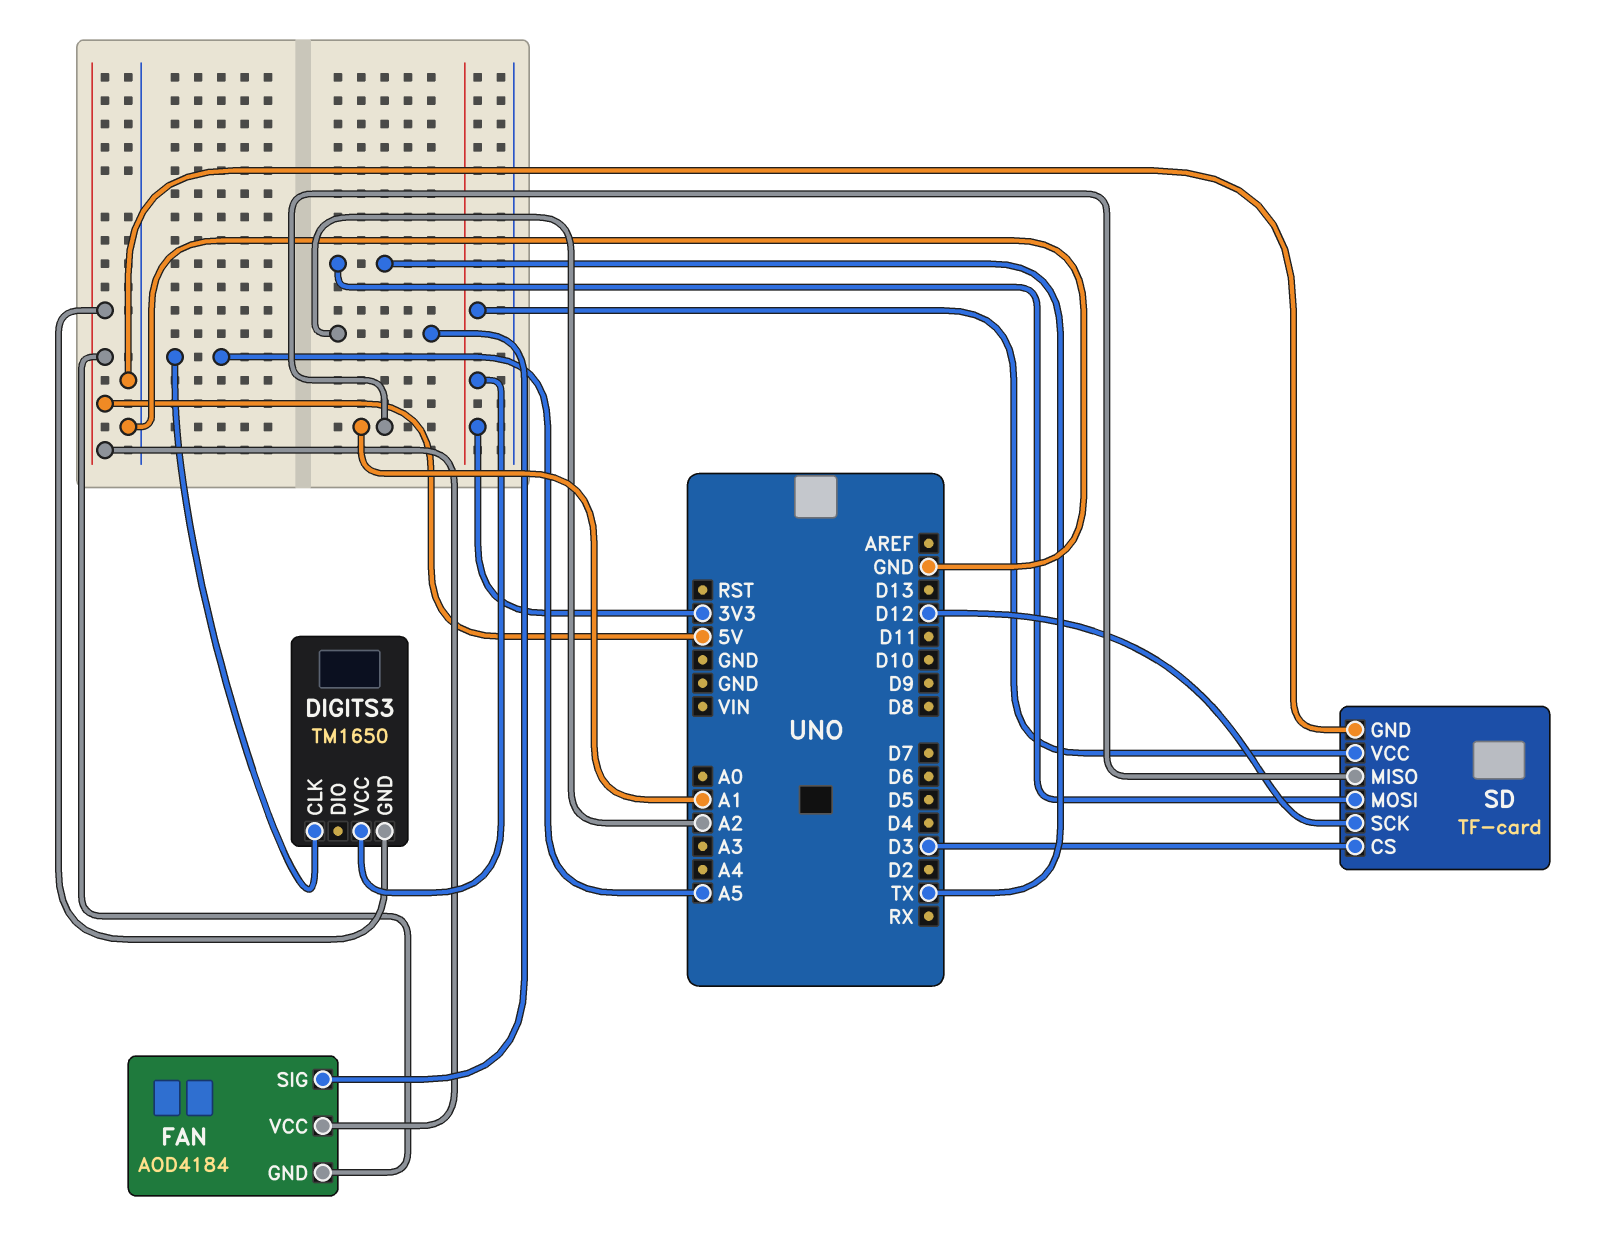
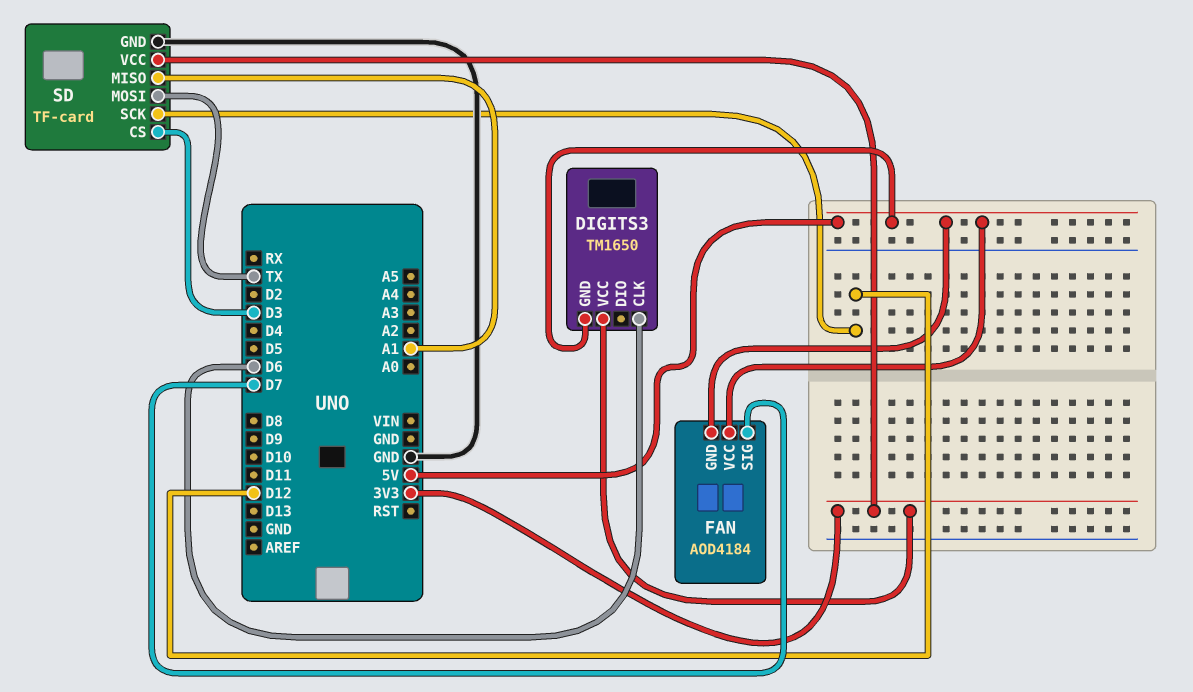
DIGITS3 pin CLK: A5 -> D6
FAN pin SIG: A2 -> D7

